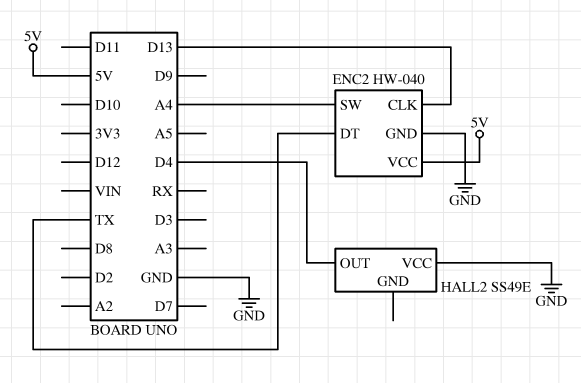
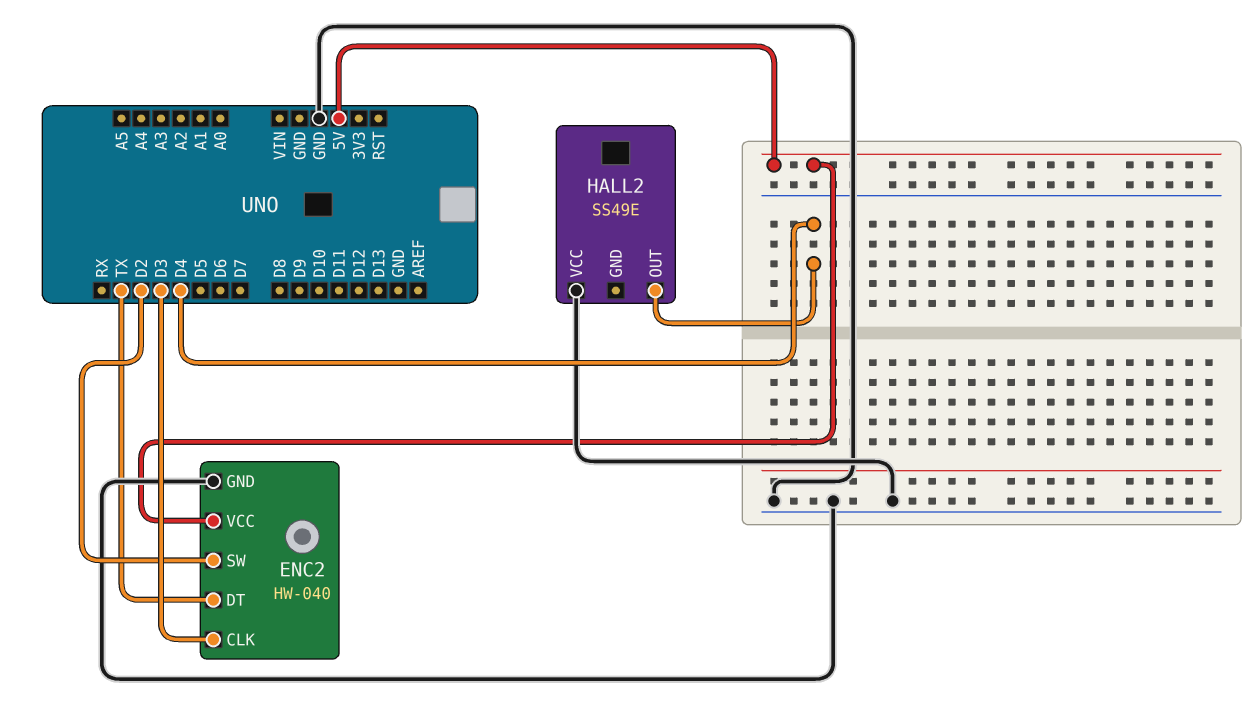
ENC2 pin CLK: D13 -> D3
ENC2 pin SW: A4 -> D2

